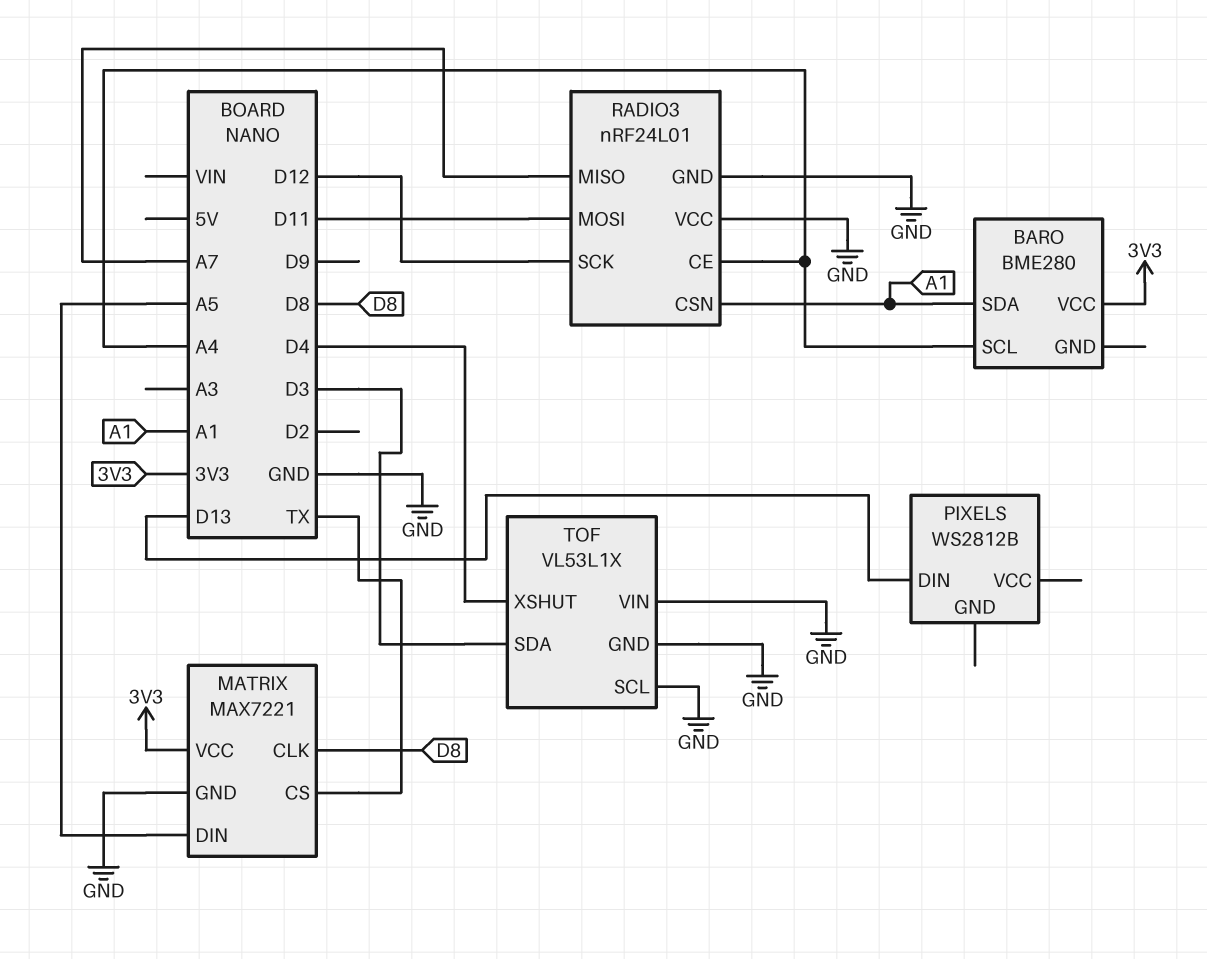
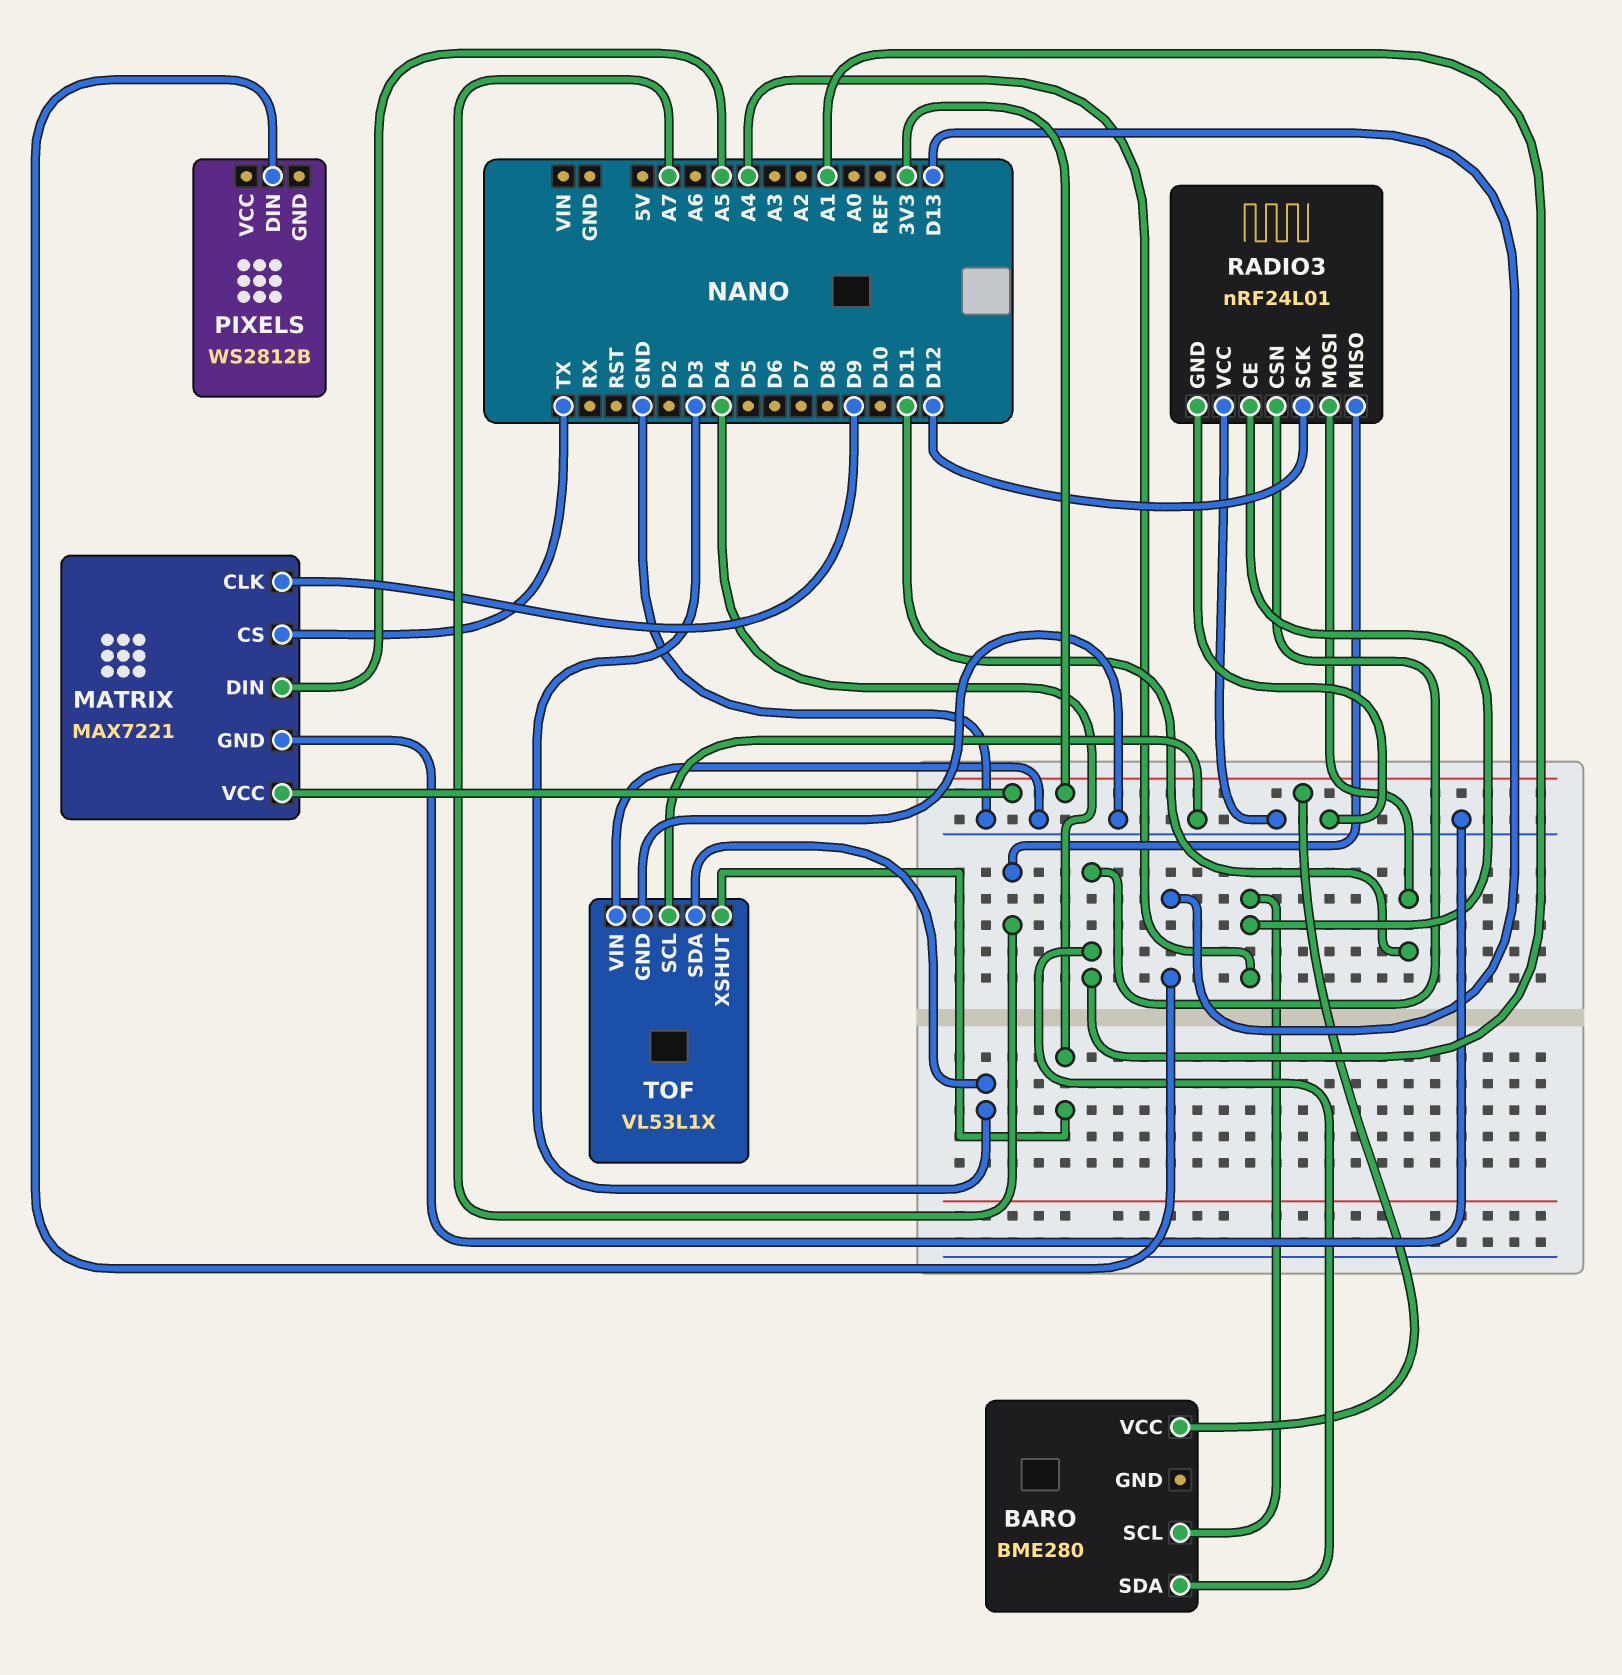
MATRIX pin CLK: D8 -> D9

